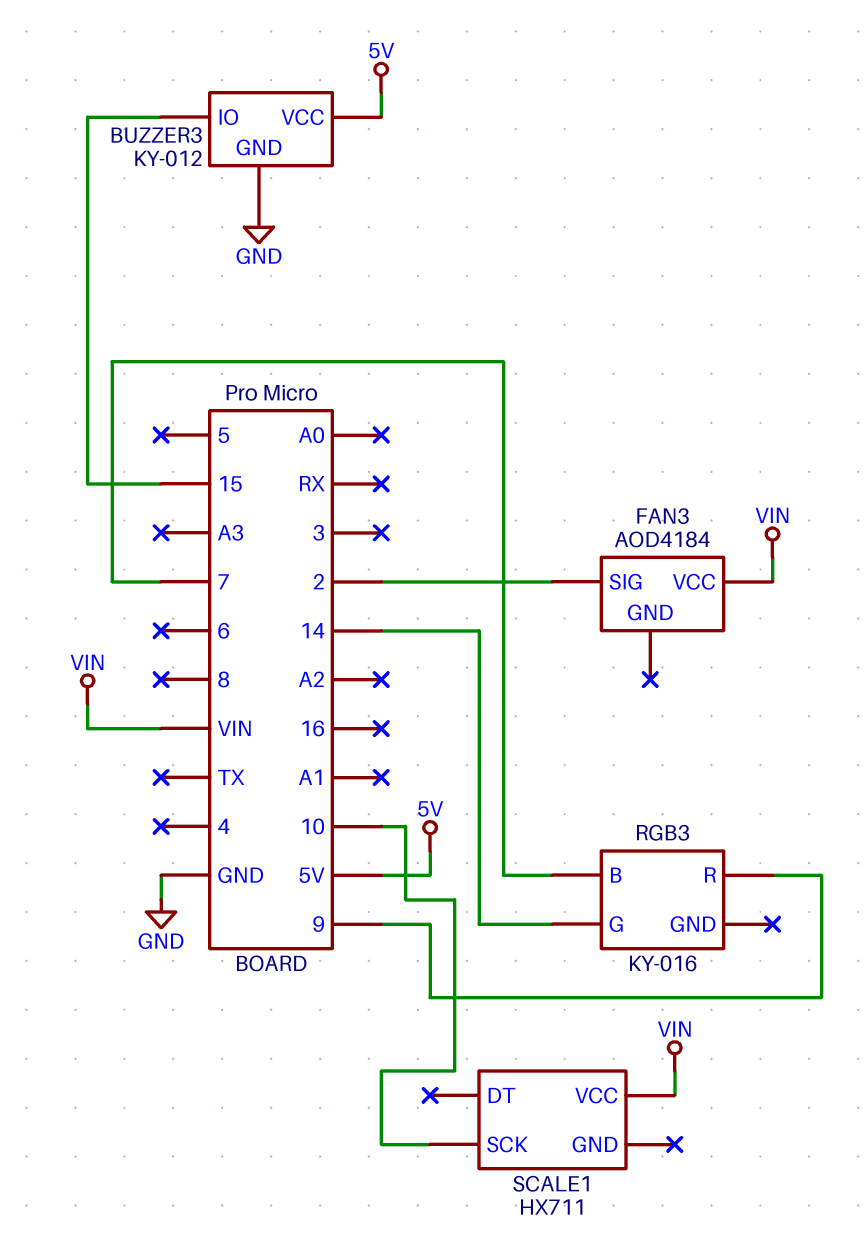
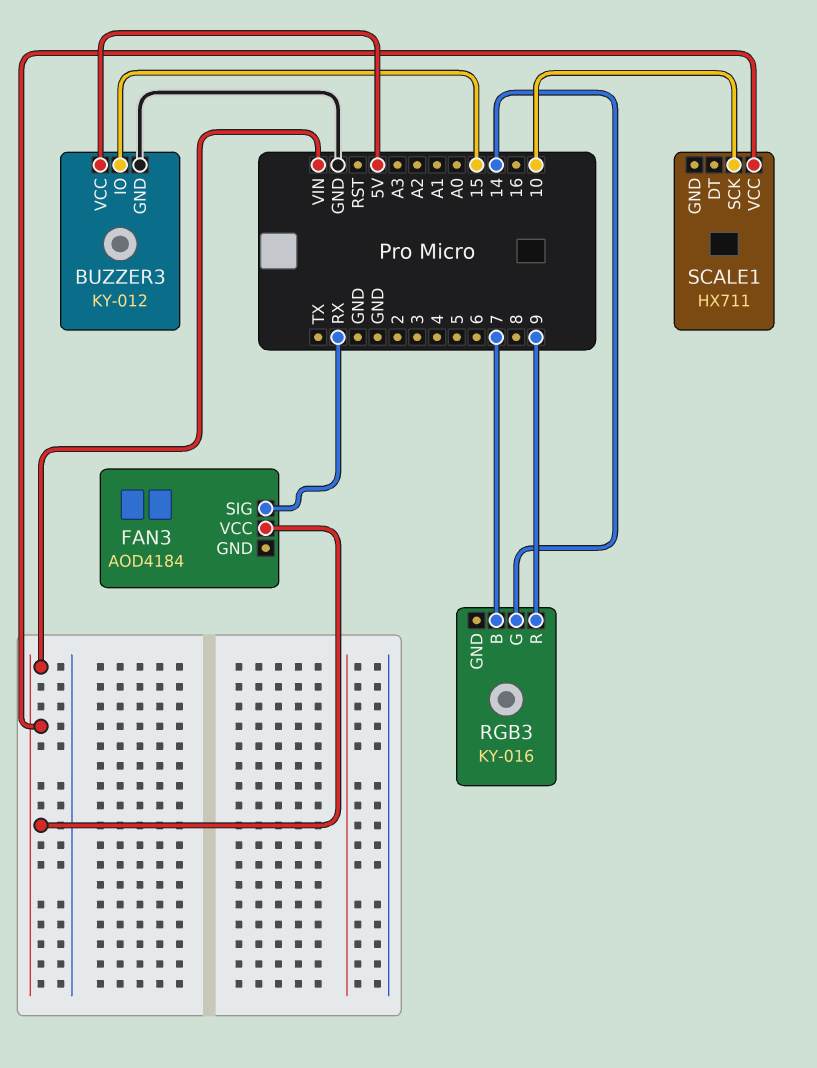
FAN3 pin SIG: 2 -> RX

